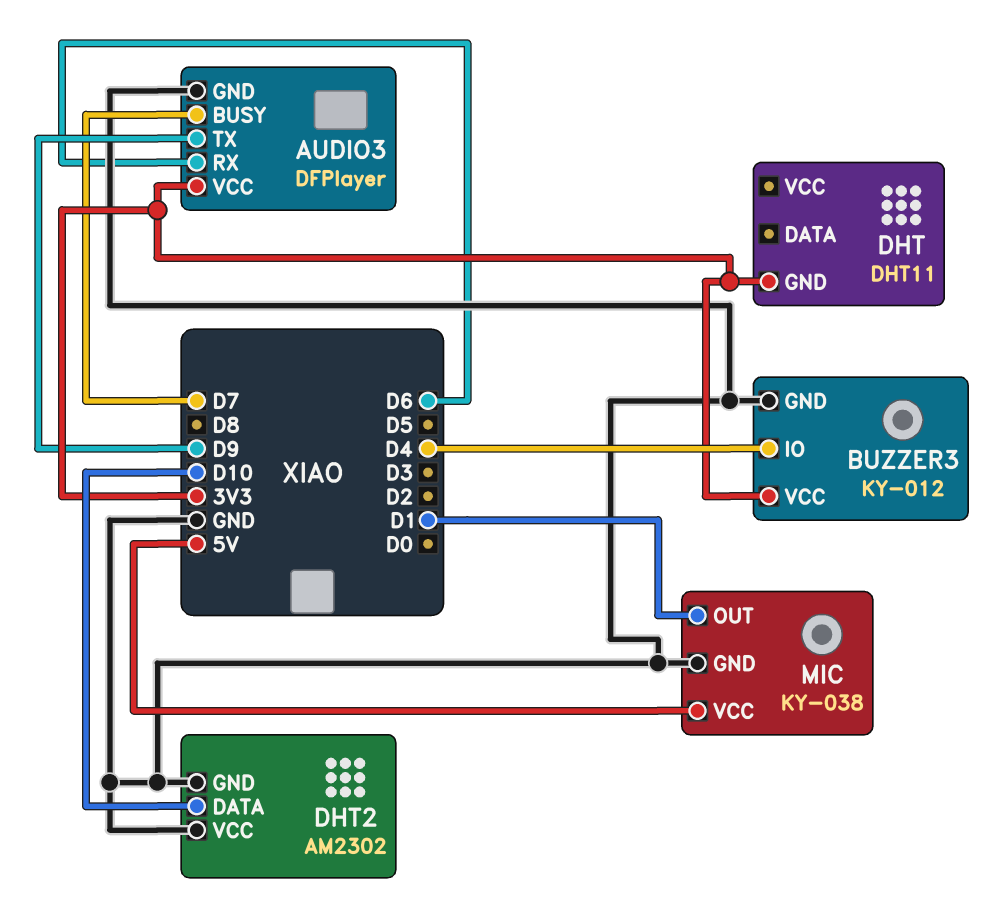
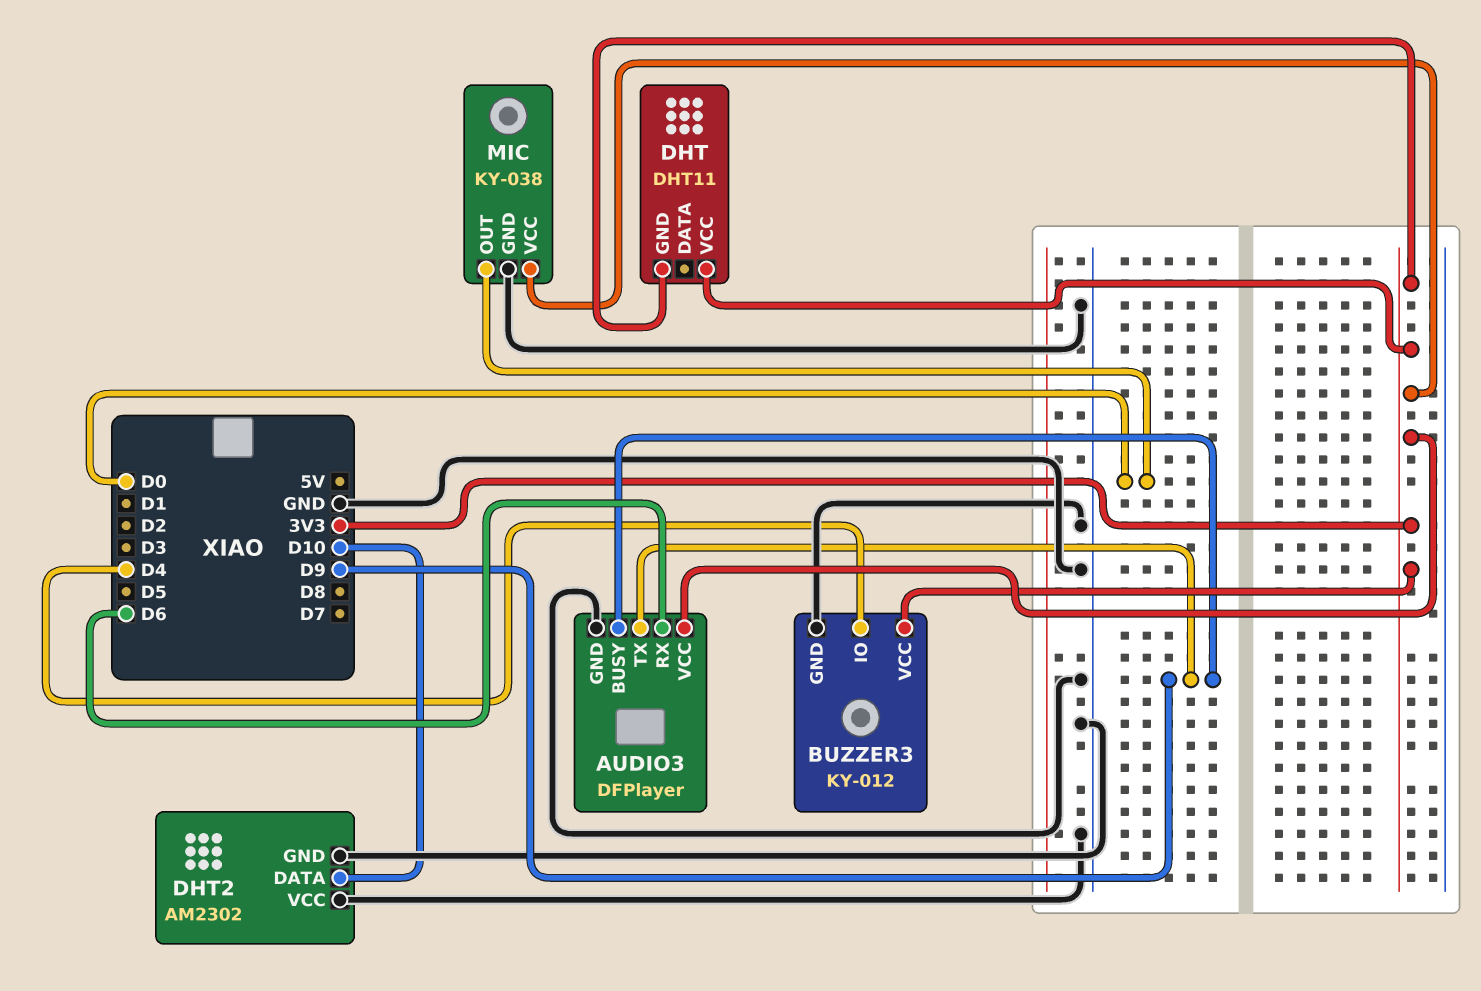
AUDIO3 pin BUSY: D7 -> D9
DHT pin VCC: none -> 3V3
MIC pin OUT: D1 -> D0
MIC pin VCC: 5V -> 3V3

